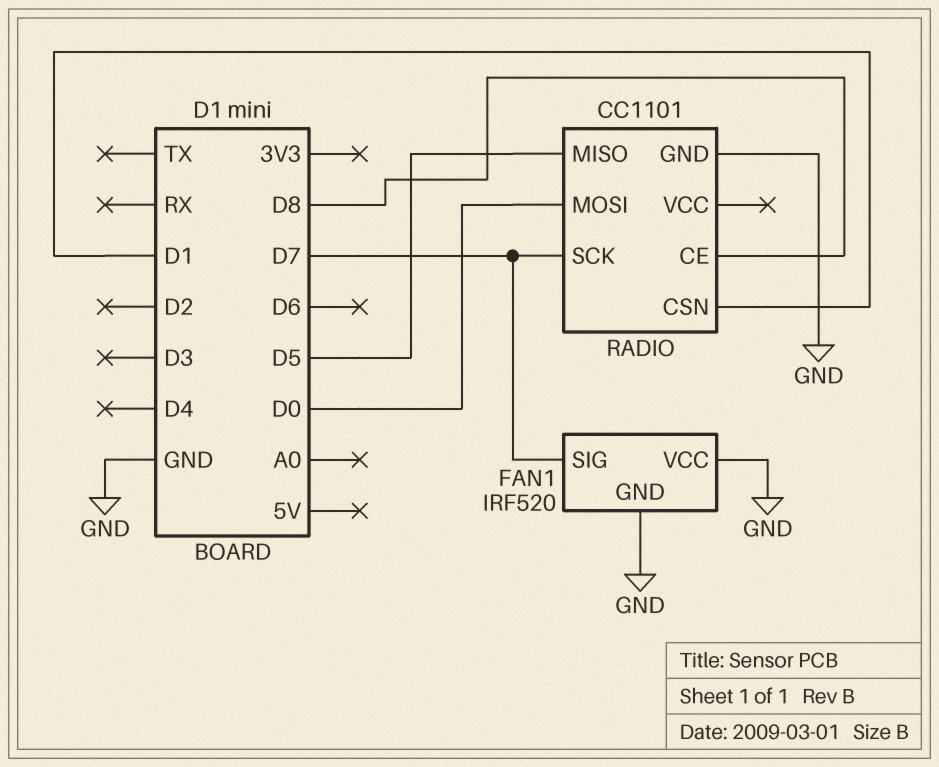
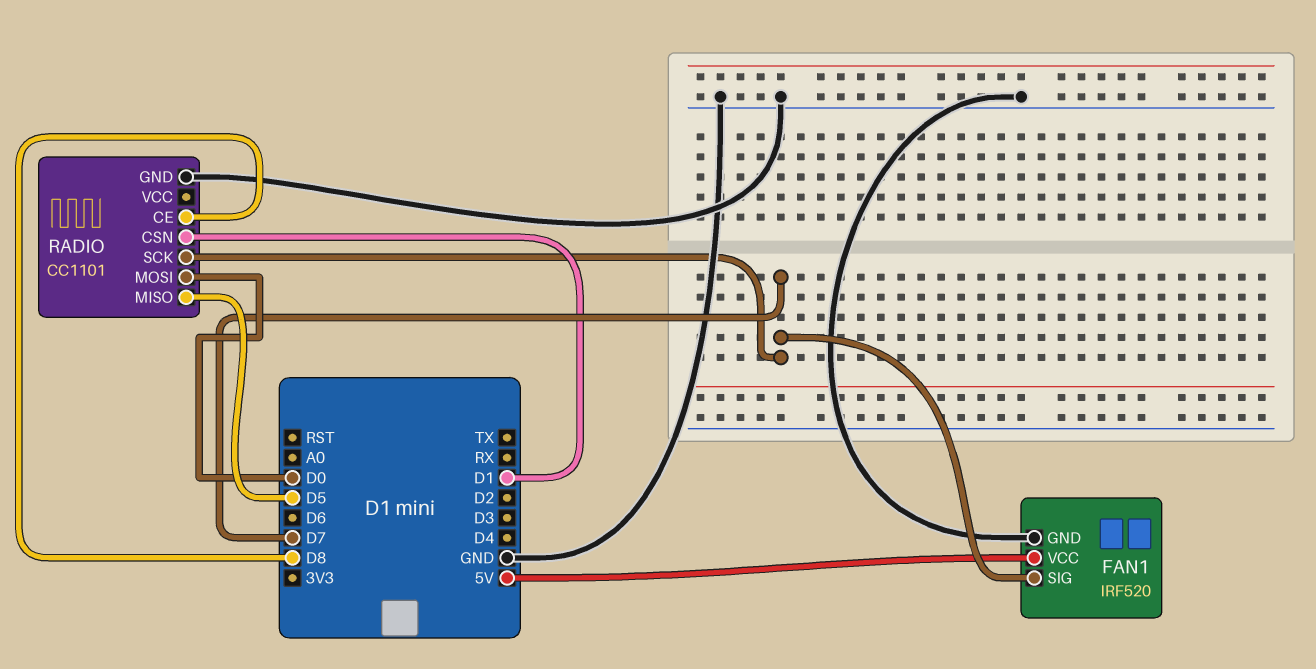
FAN1 pin VCC: GND -> 5V

